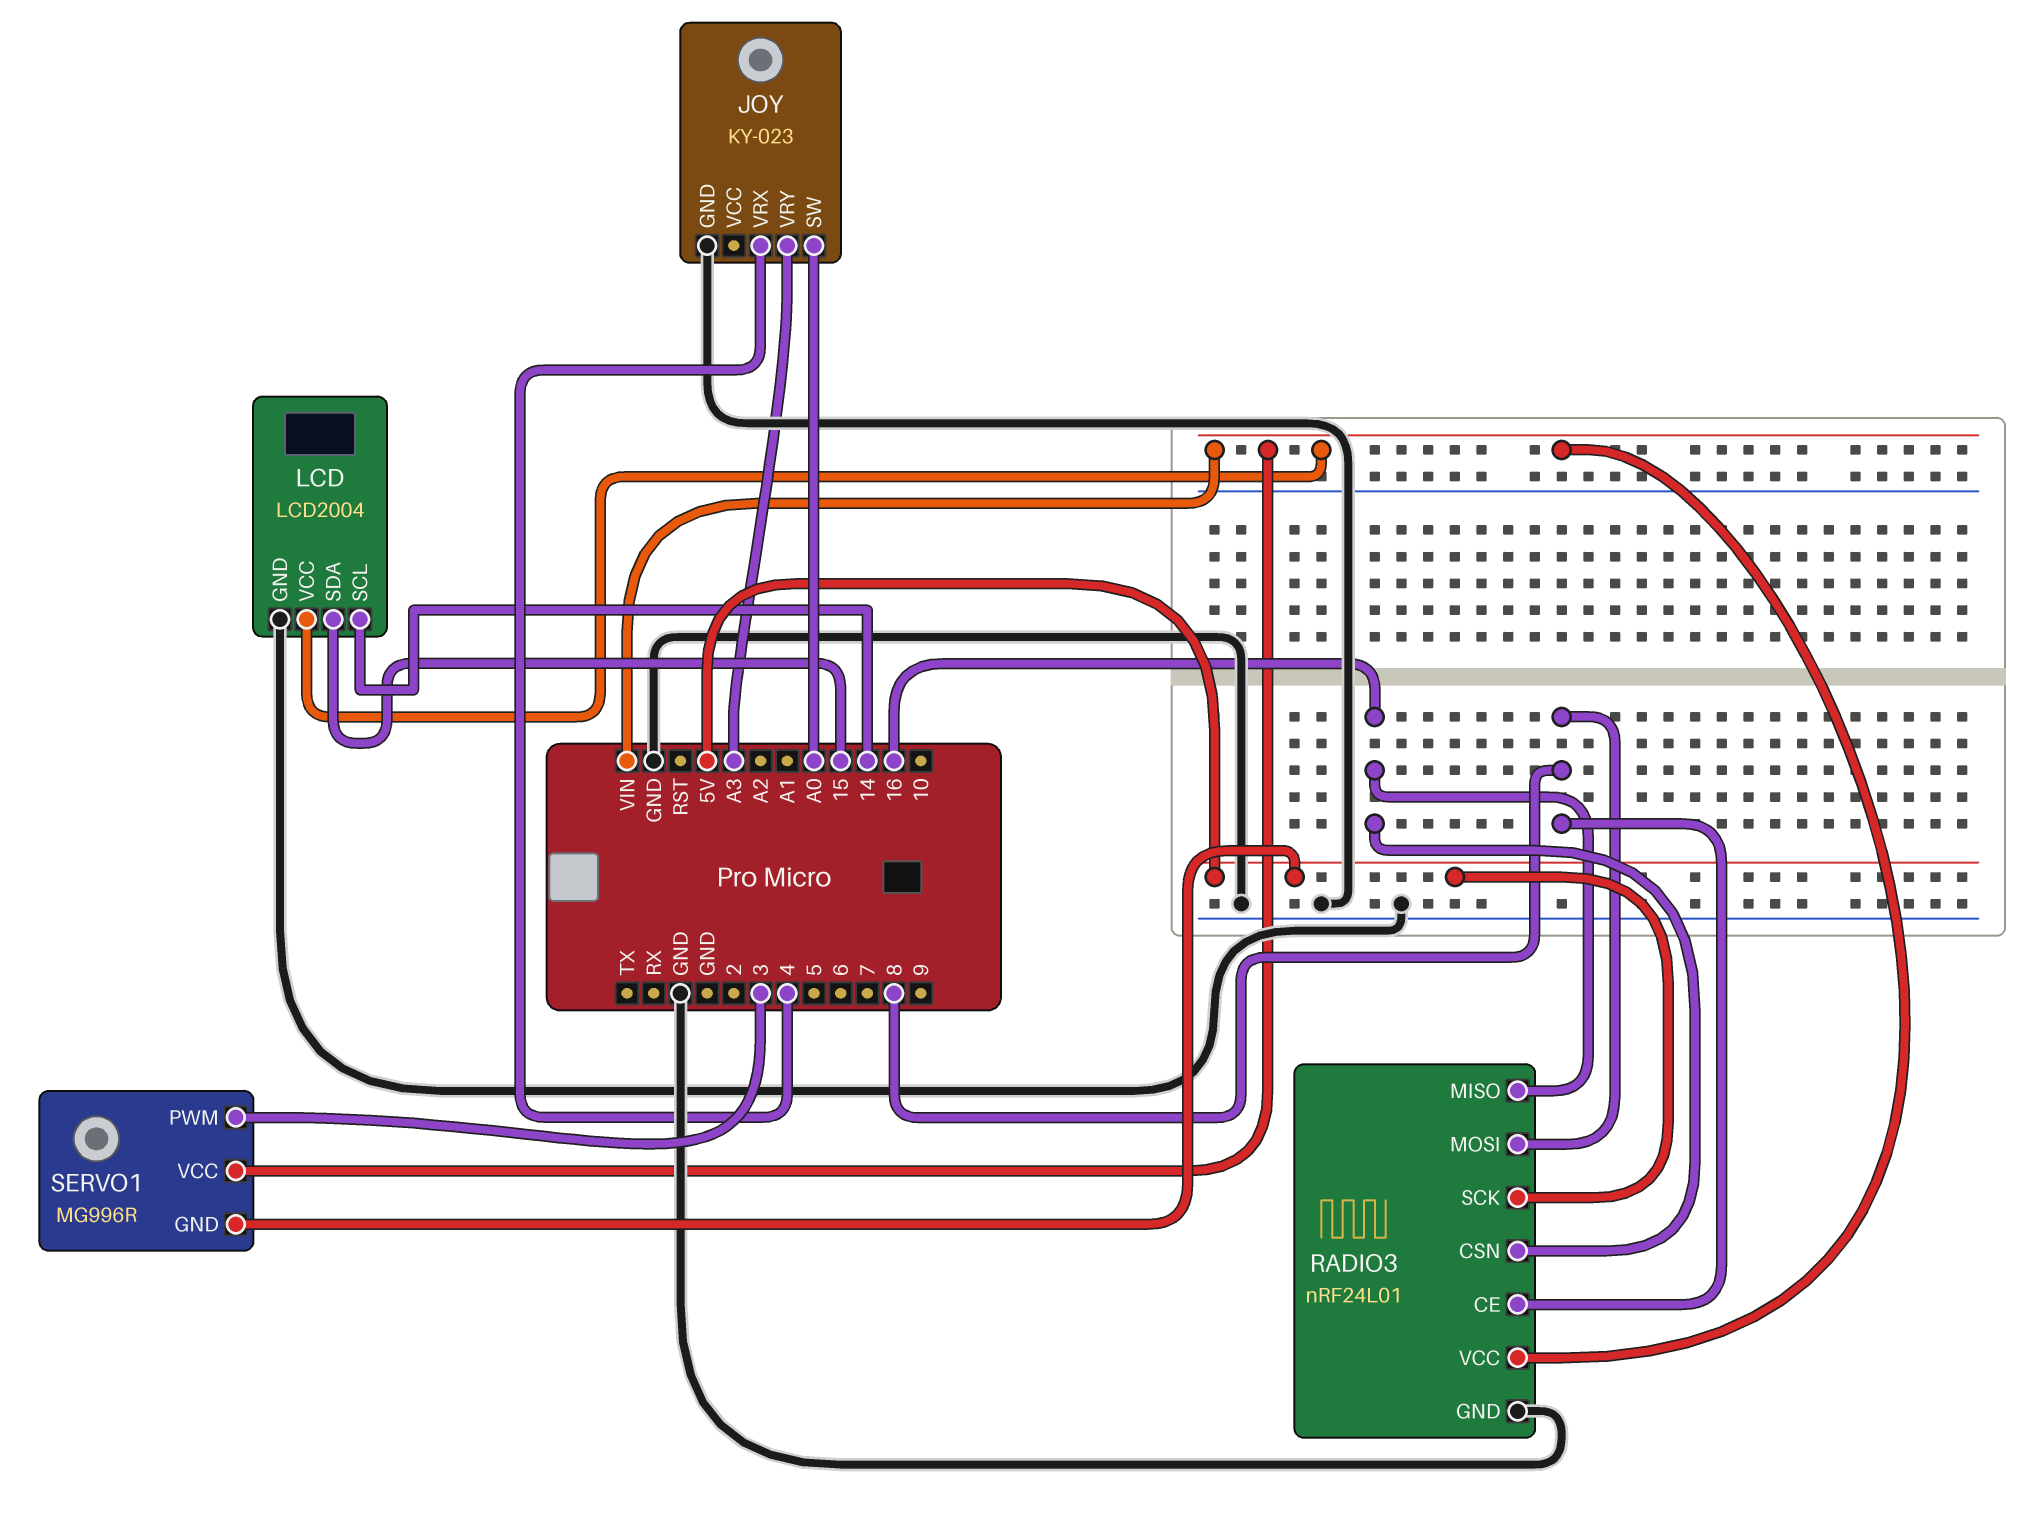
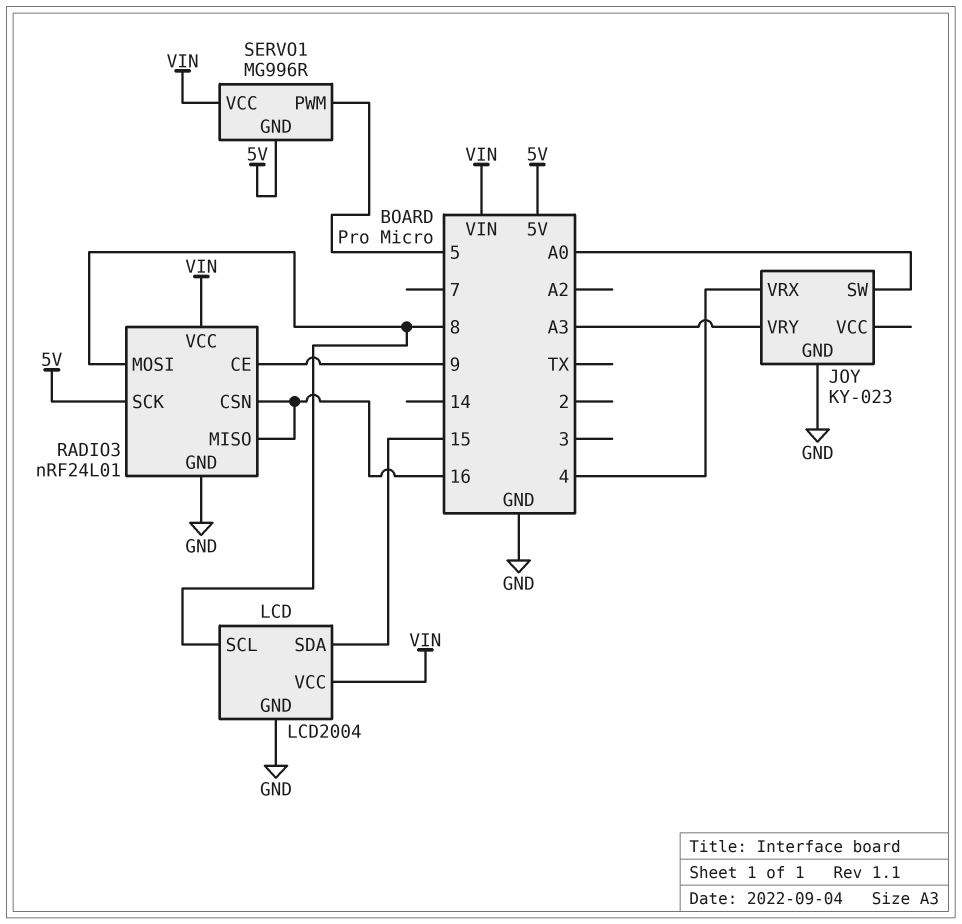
LCD pin SCL: 14 -> 8
RADIO3 pin CE: 8 -> 9
SERVO1 pin PWM: 3 -> 5

